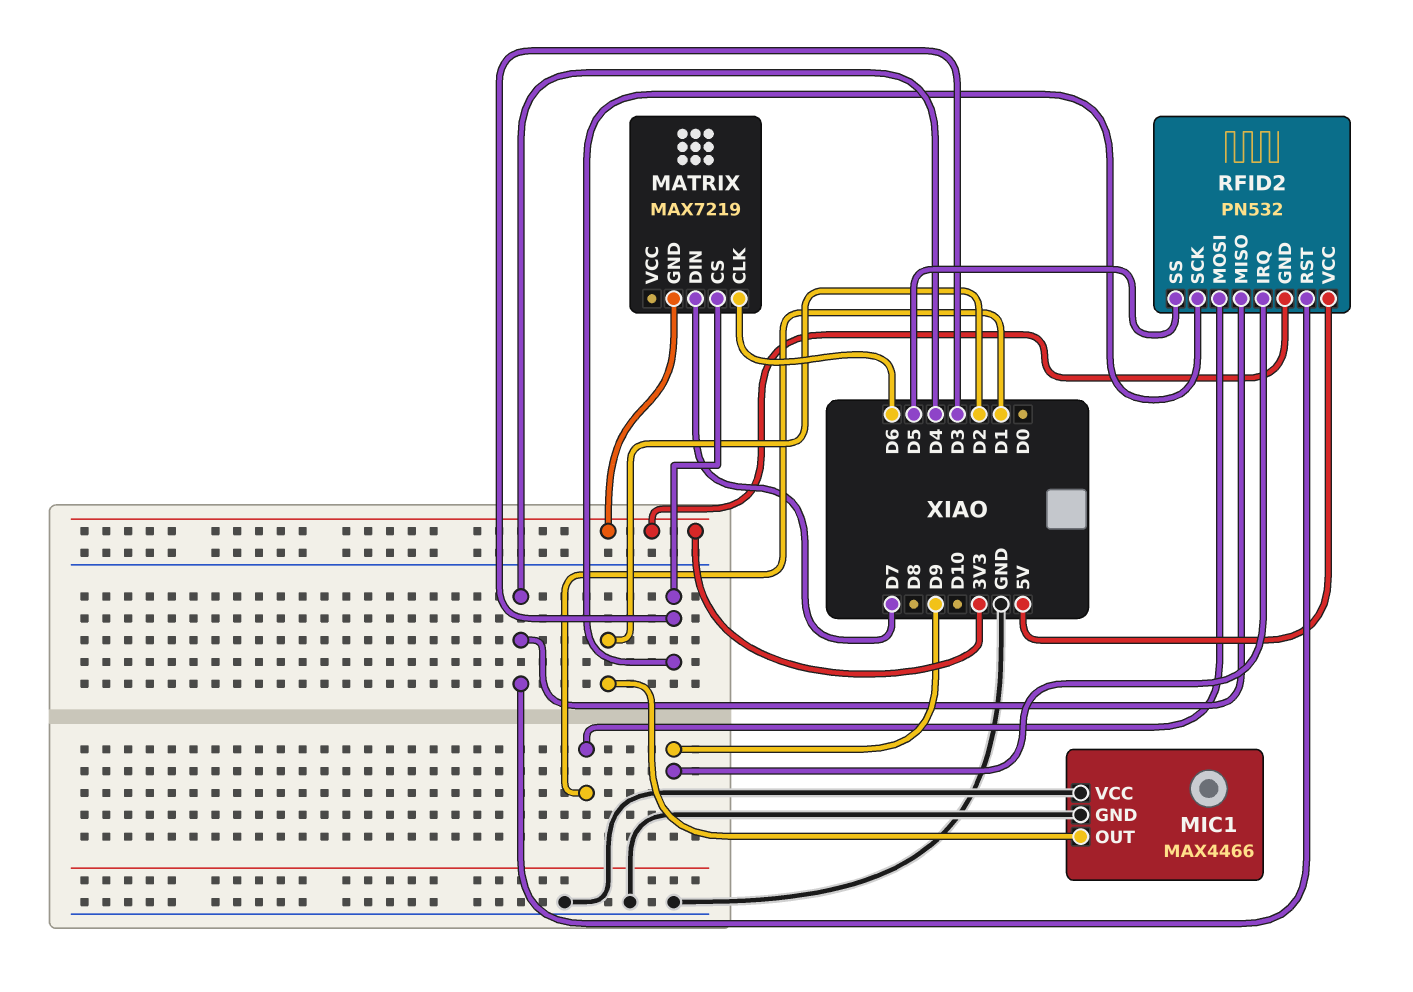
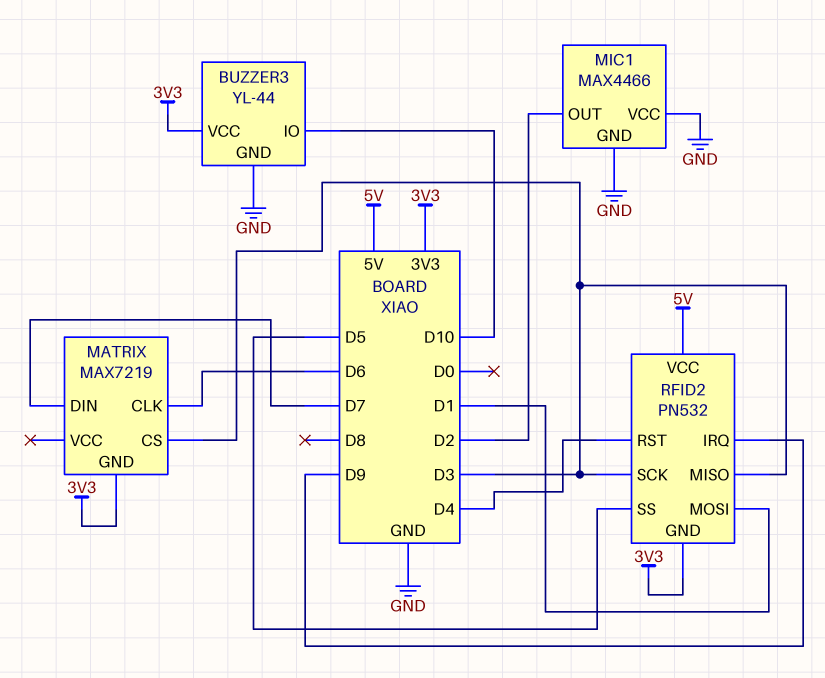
BUZZER3: none -> YL-44
BUZZER3 pin GND: none -> GND
BUZZER3 pin IO: none -> D10
BUZZER3 pin VCC: none -> 3V3
RFID2 pin MISO: D4 -> D3

